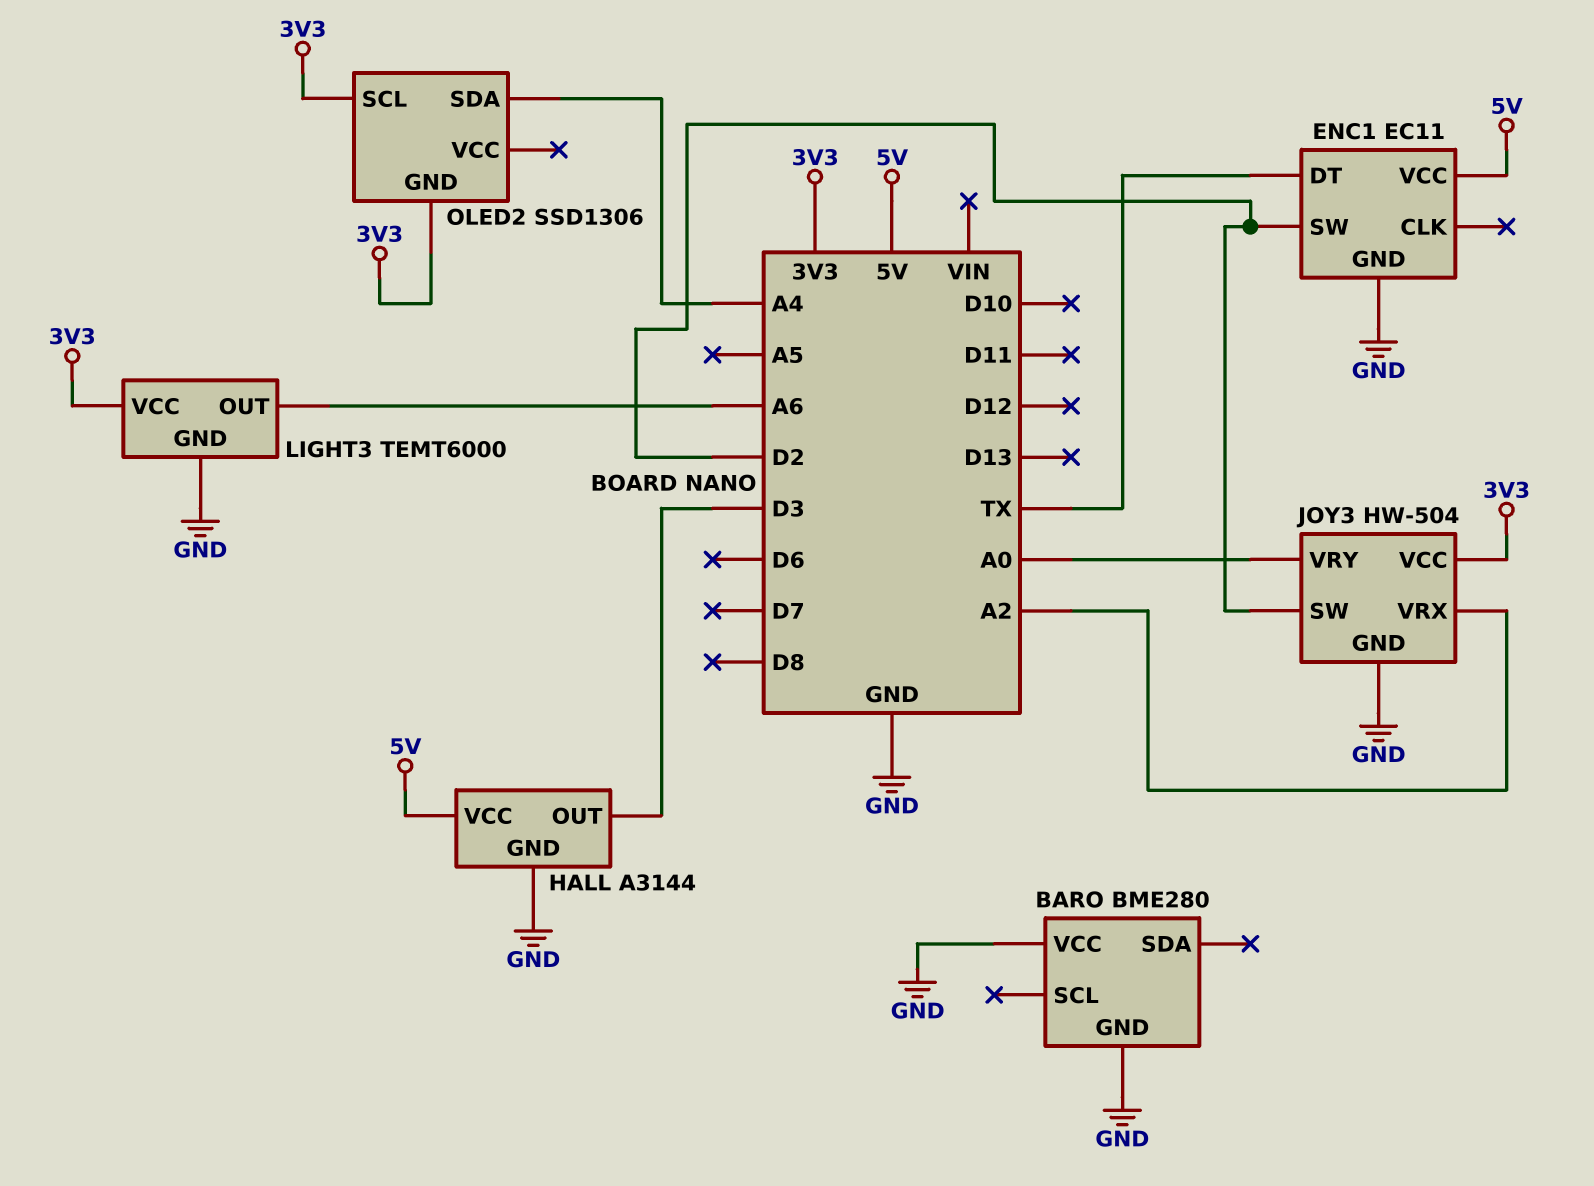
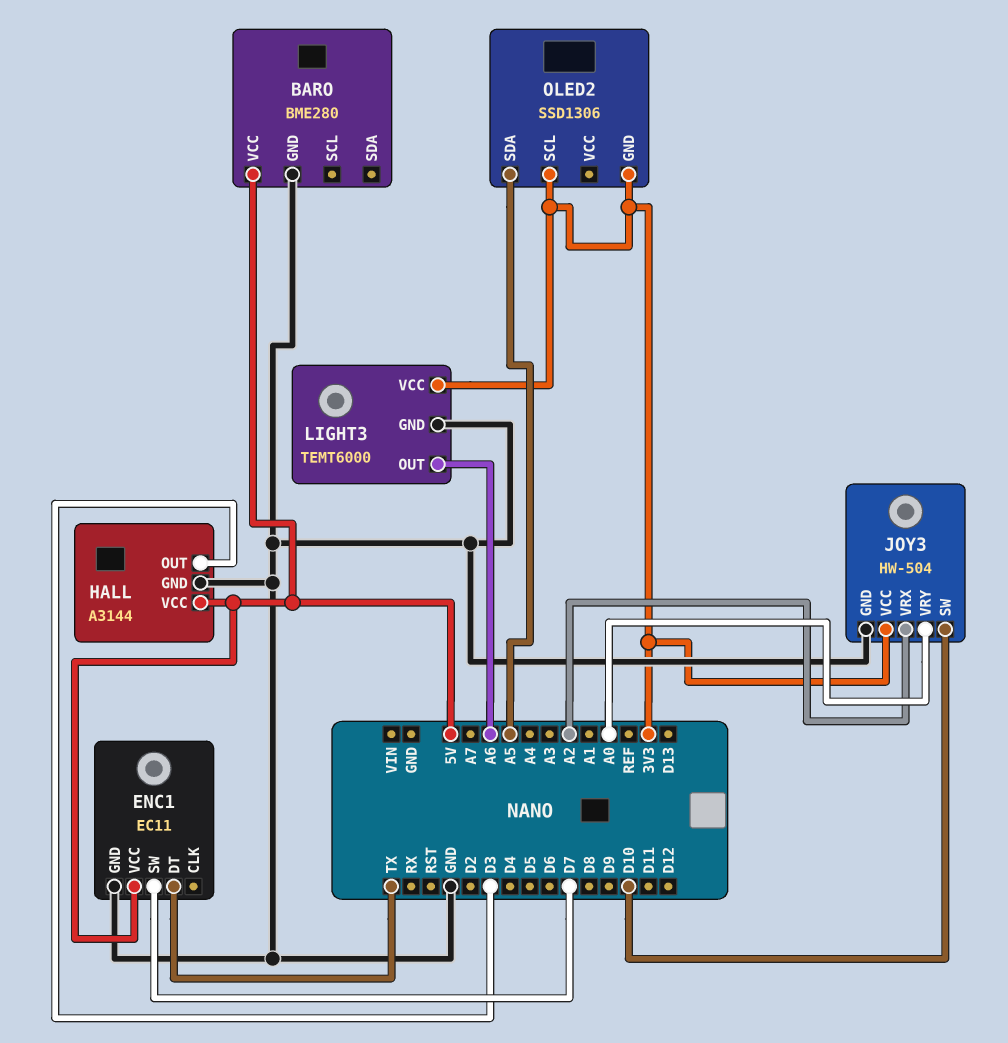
BARO pin VCC: GND -> 5V
ENC1 pin SW: D2 -> D7
JOY3 pin SW: D2 -> D10
OLED2 pin SDA: A4 -> A5

